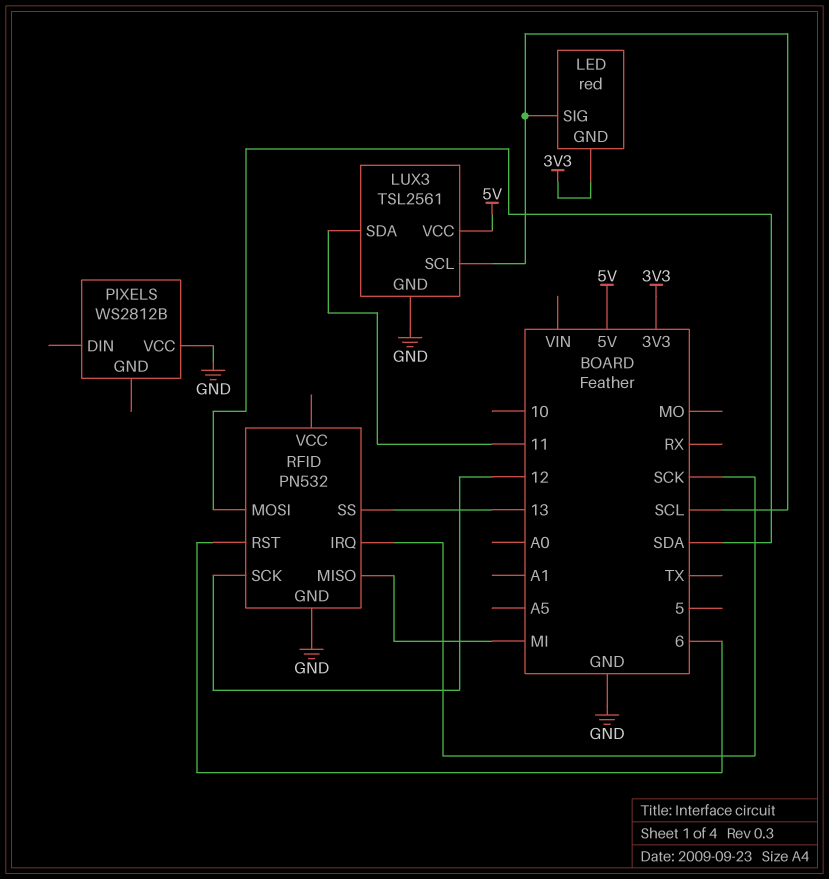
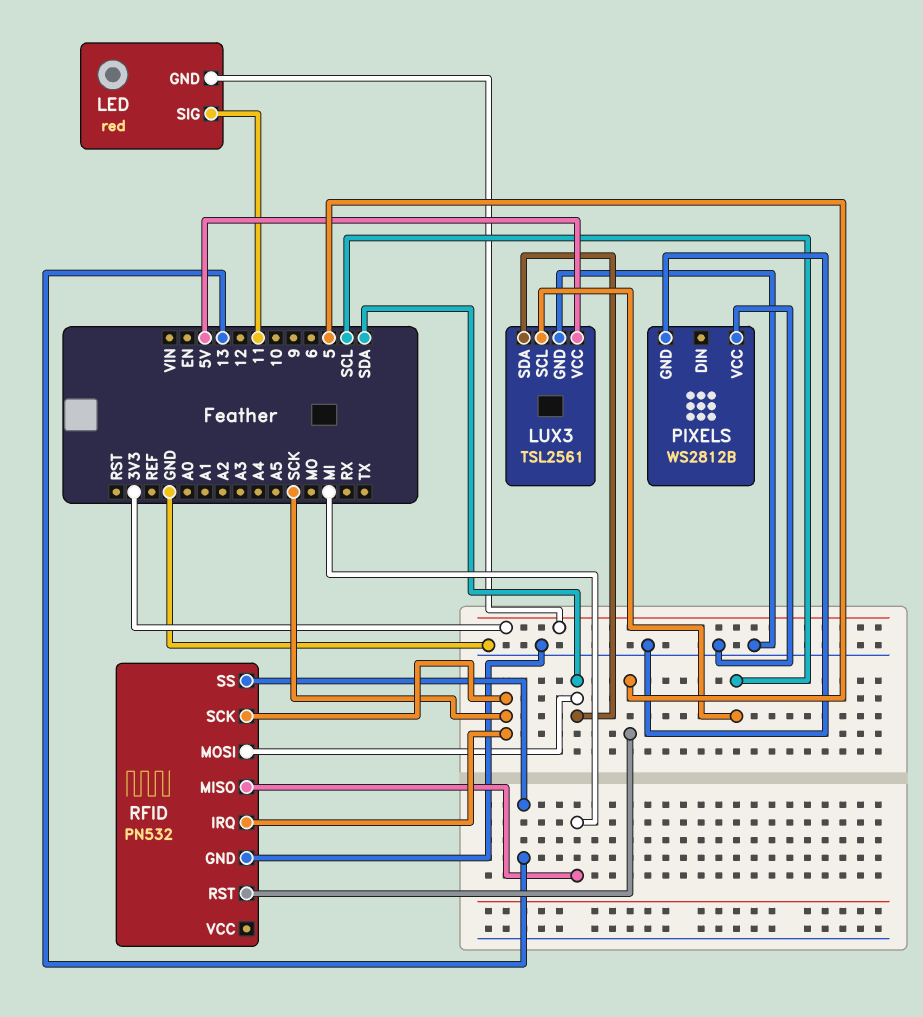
LED pin SIG: SCL -> 11
LUX3 pin SDA: 11 -> SDA
PIXELS pin GND: none -> GND
RFID pin RST: 6 -> 5
RFID pin SCK: 12 -> SCK

